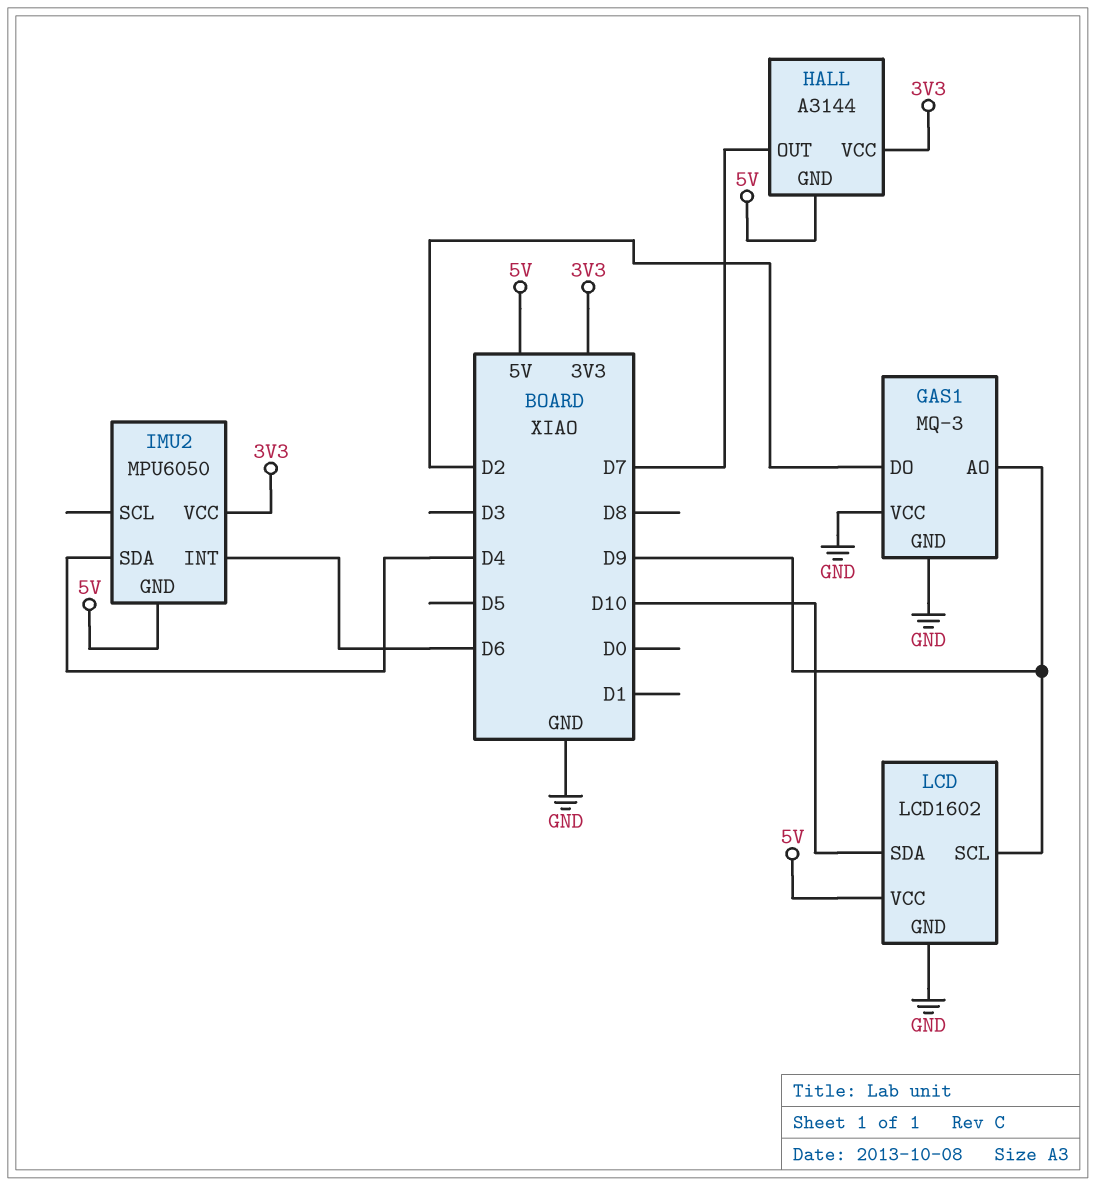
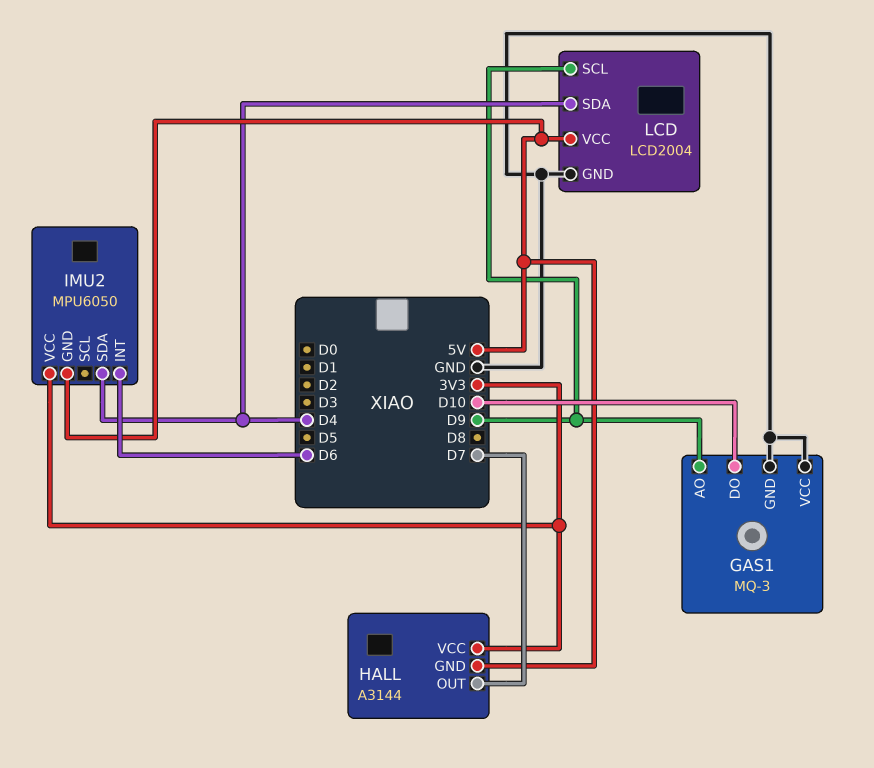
GAS1 pin DO: D2 -> D10
LCD: LCD1602 -> LCD2004
LCD pin SDA: D10 -> D4

